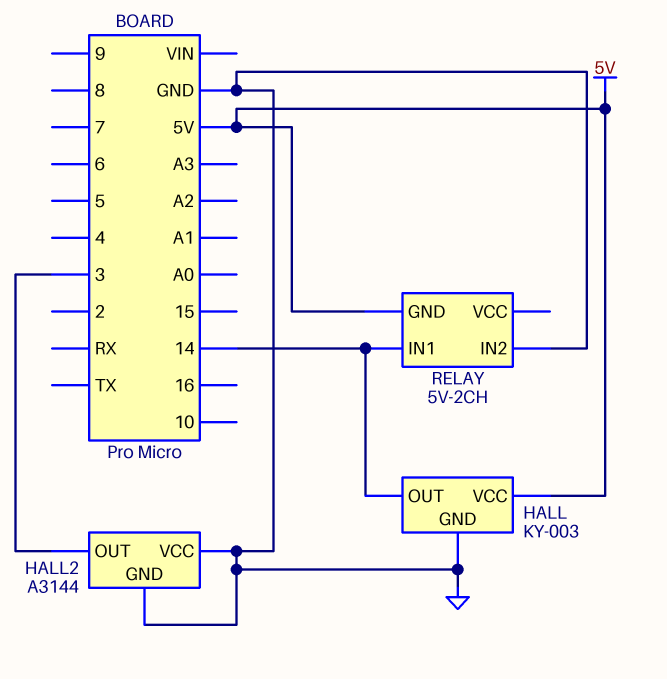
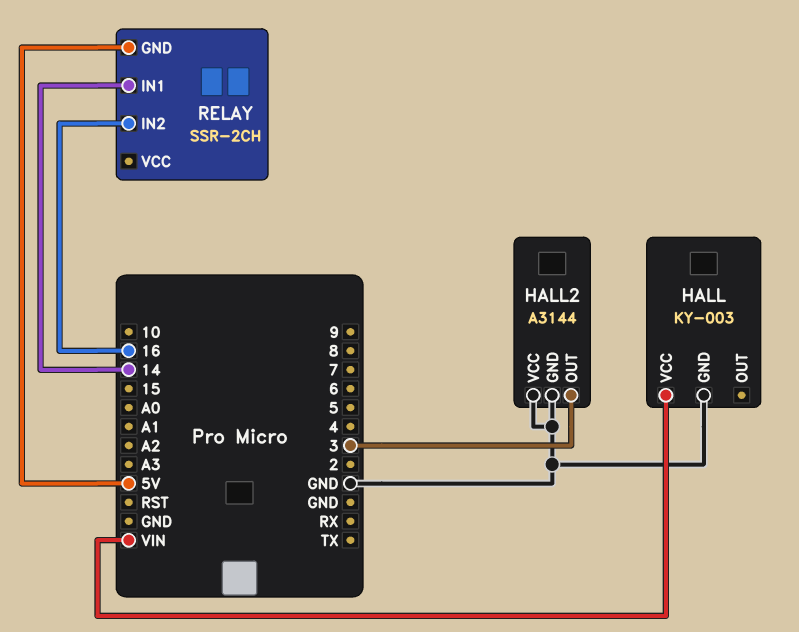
HALL pin OUT: 14 -> none
HALL pin VCC: 5V -> VIN
RELAY: 5V-2CH -> SSR-2CH
RELAY pin IN2: GND -> 16

